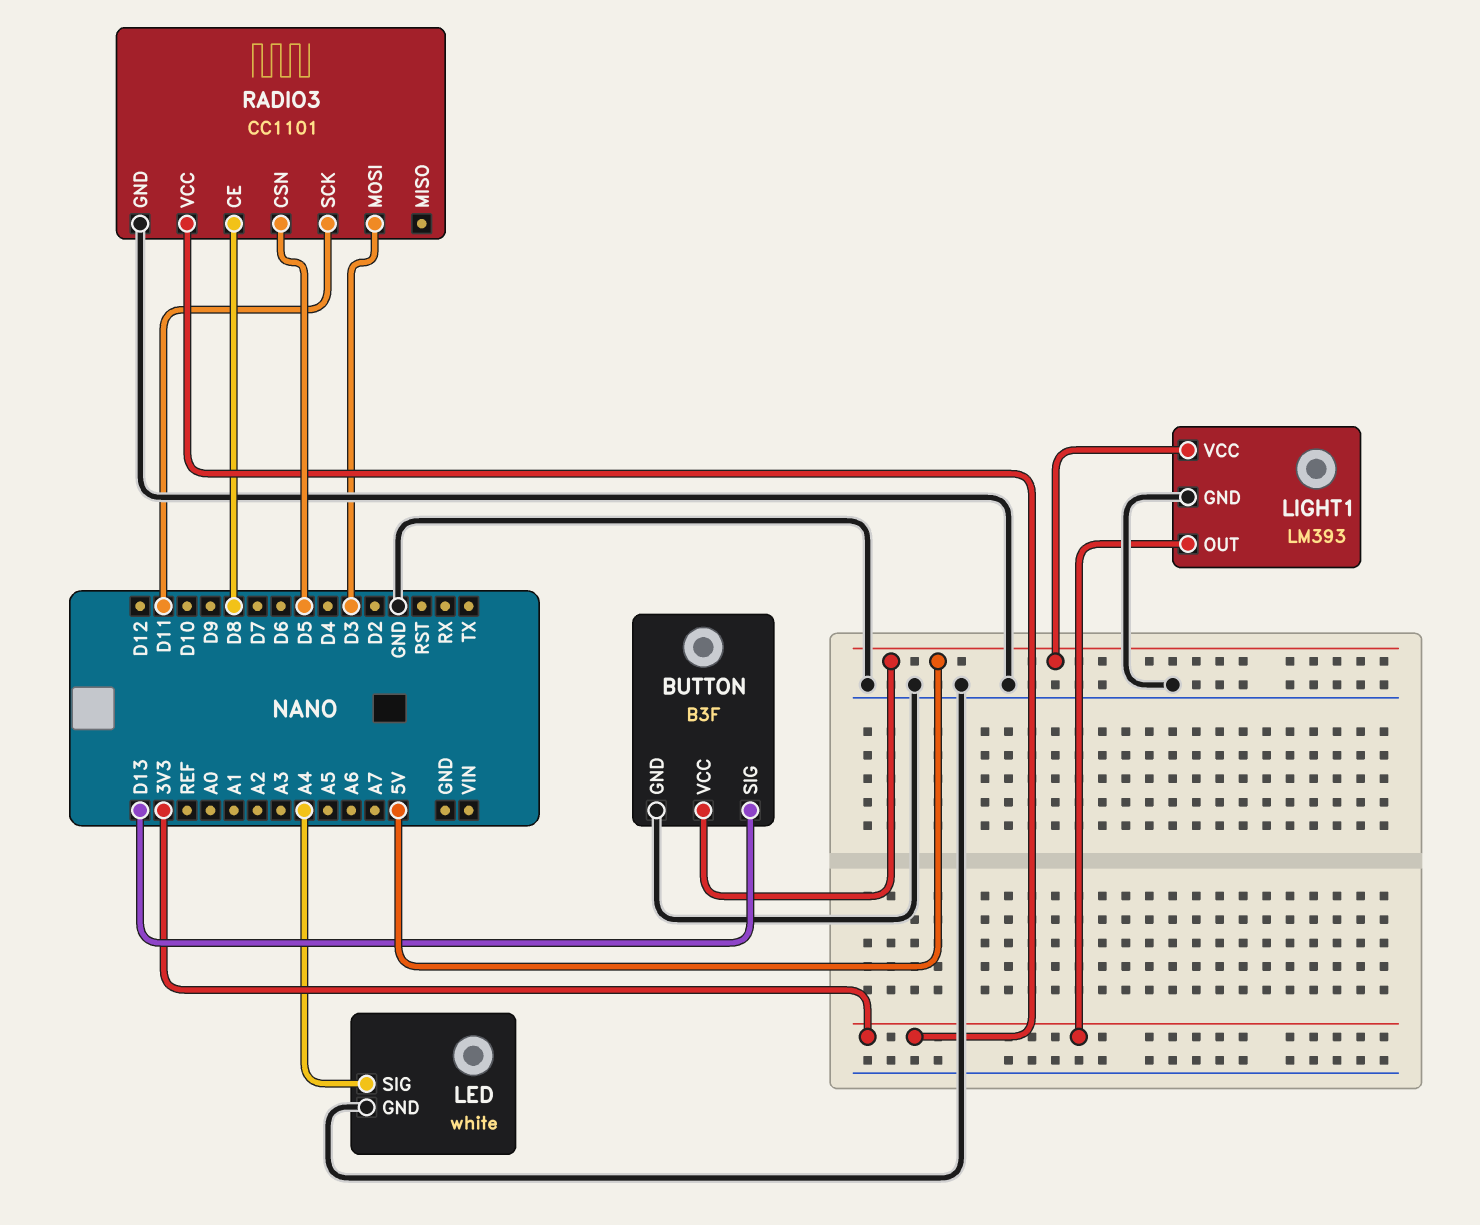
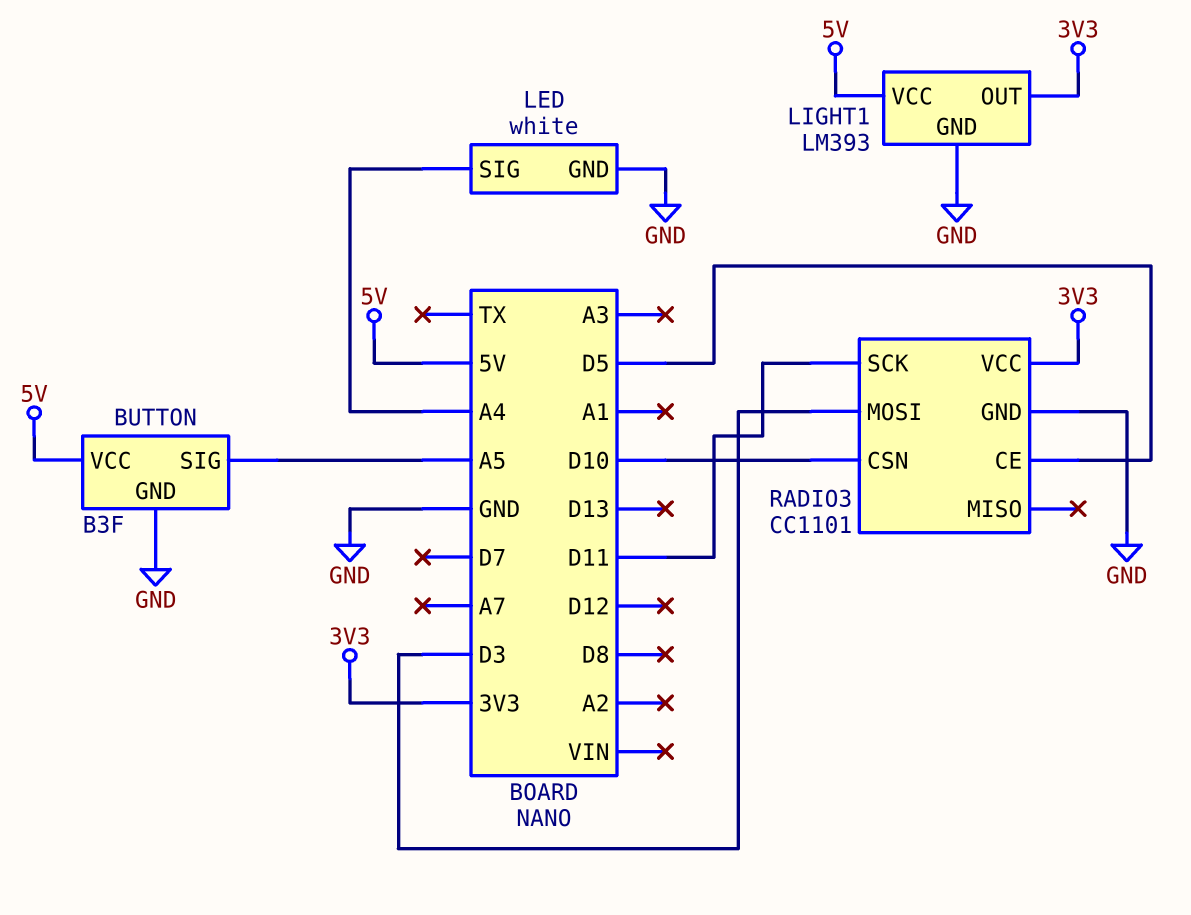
BUTTON pin SIG: D13 -> A5
RADIO3 pin CE: D8 -> D5
RADIO3 pin CSN: D5 -> D10

